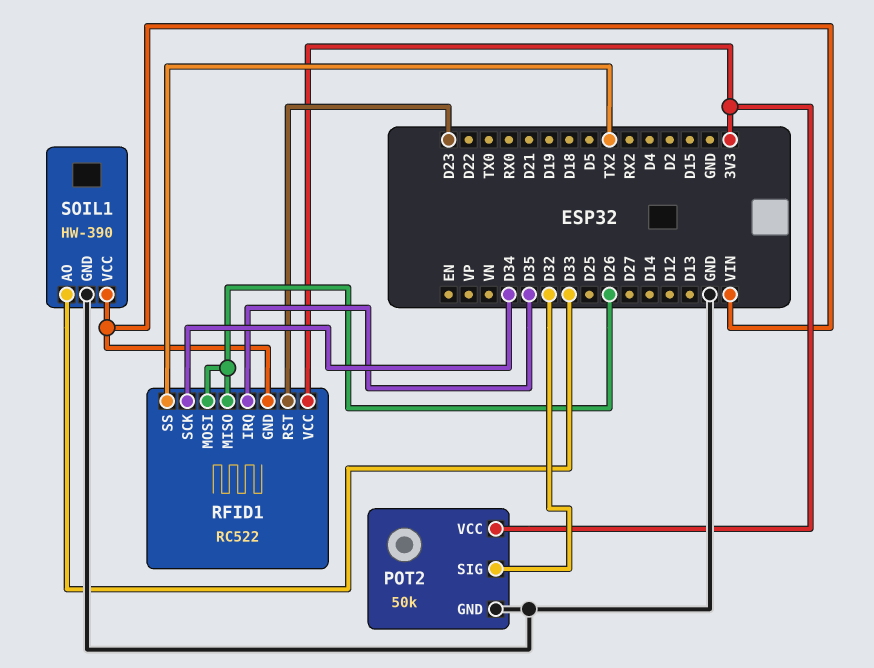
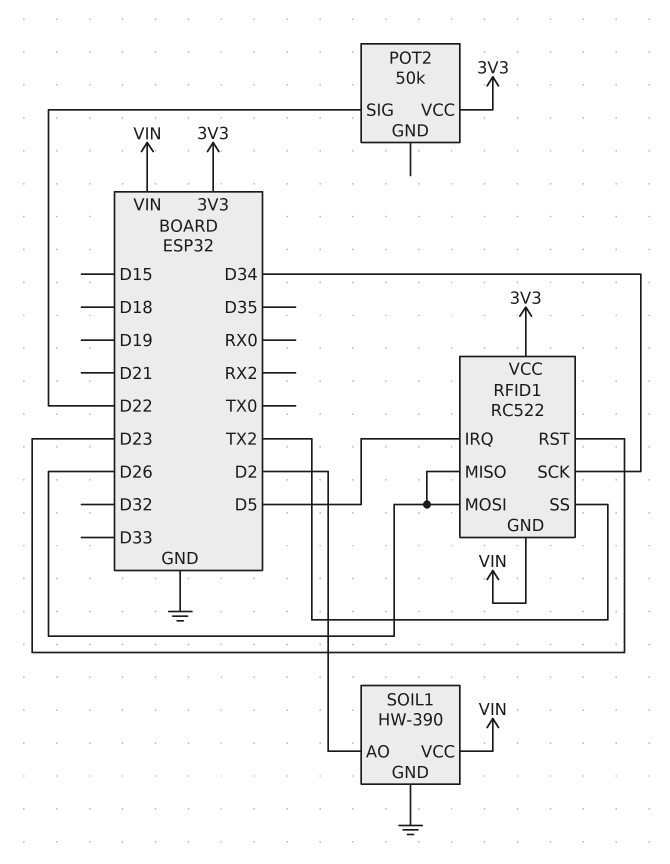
POT2 pin GND: GND -> none
POT2 pin SIG: D32 -> D22
RFID1 pin IRQ: D35 -> D5
SOIL1 pin AO: D33 -> D2

